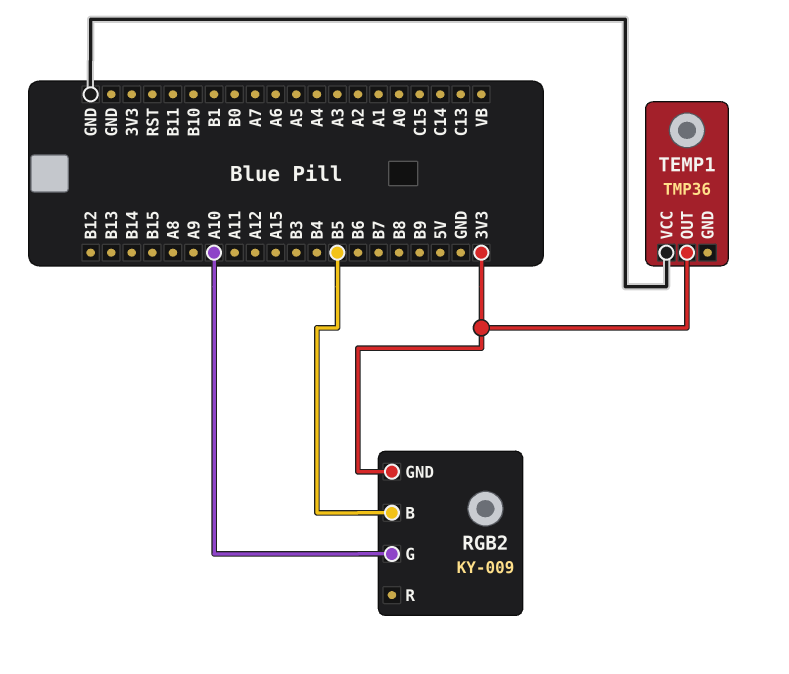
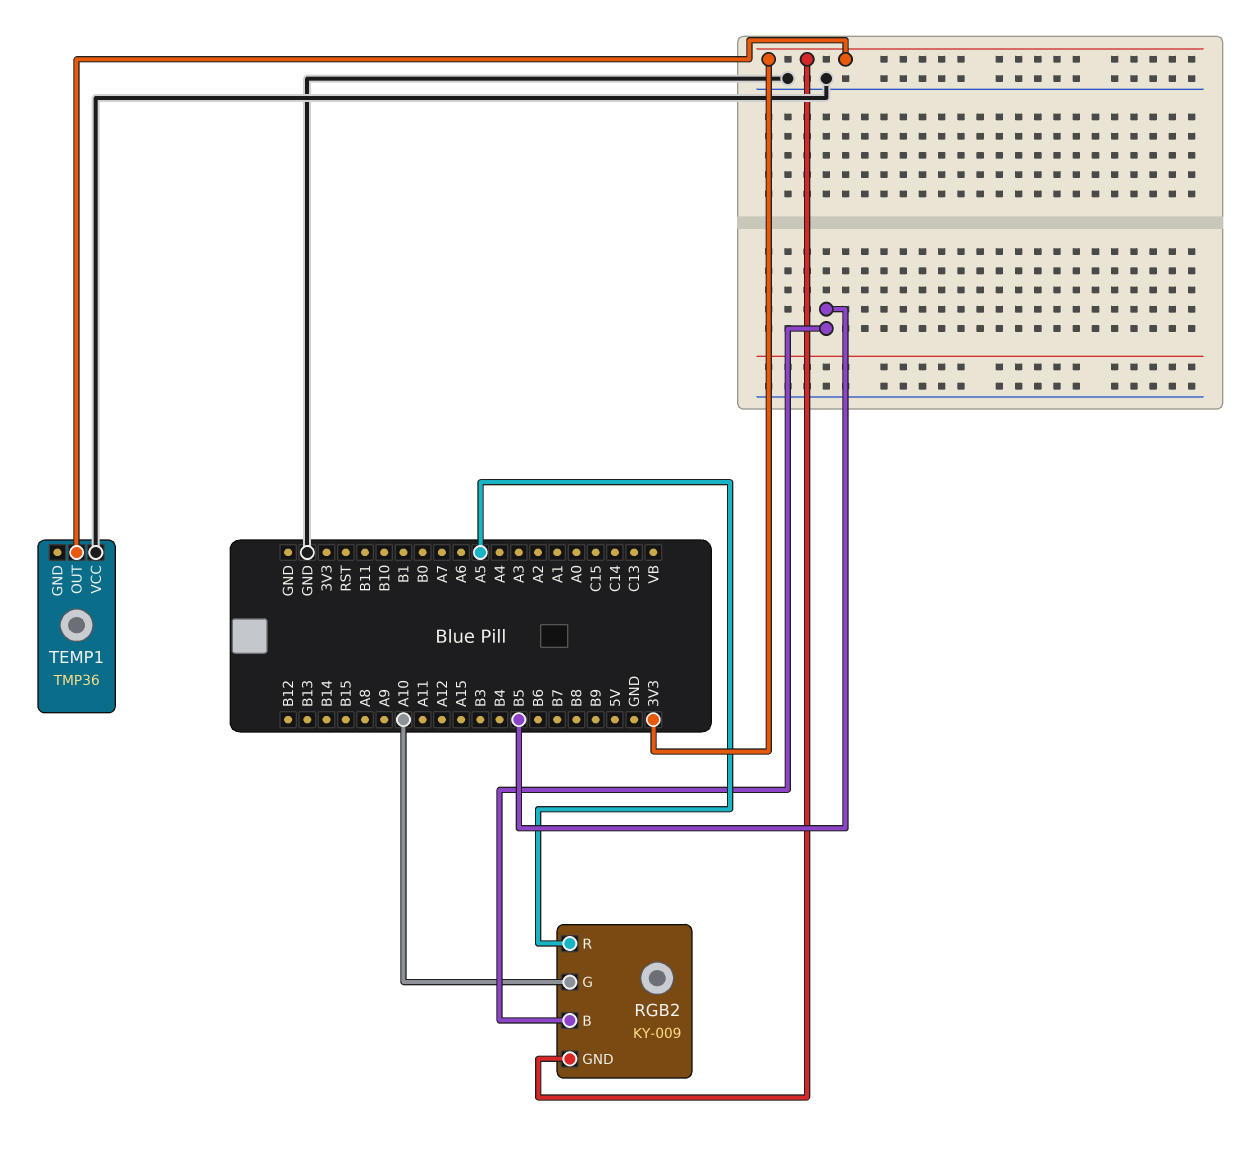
RGB2 pin R: none -> A5

